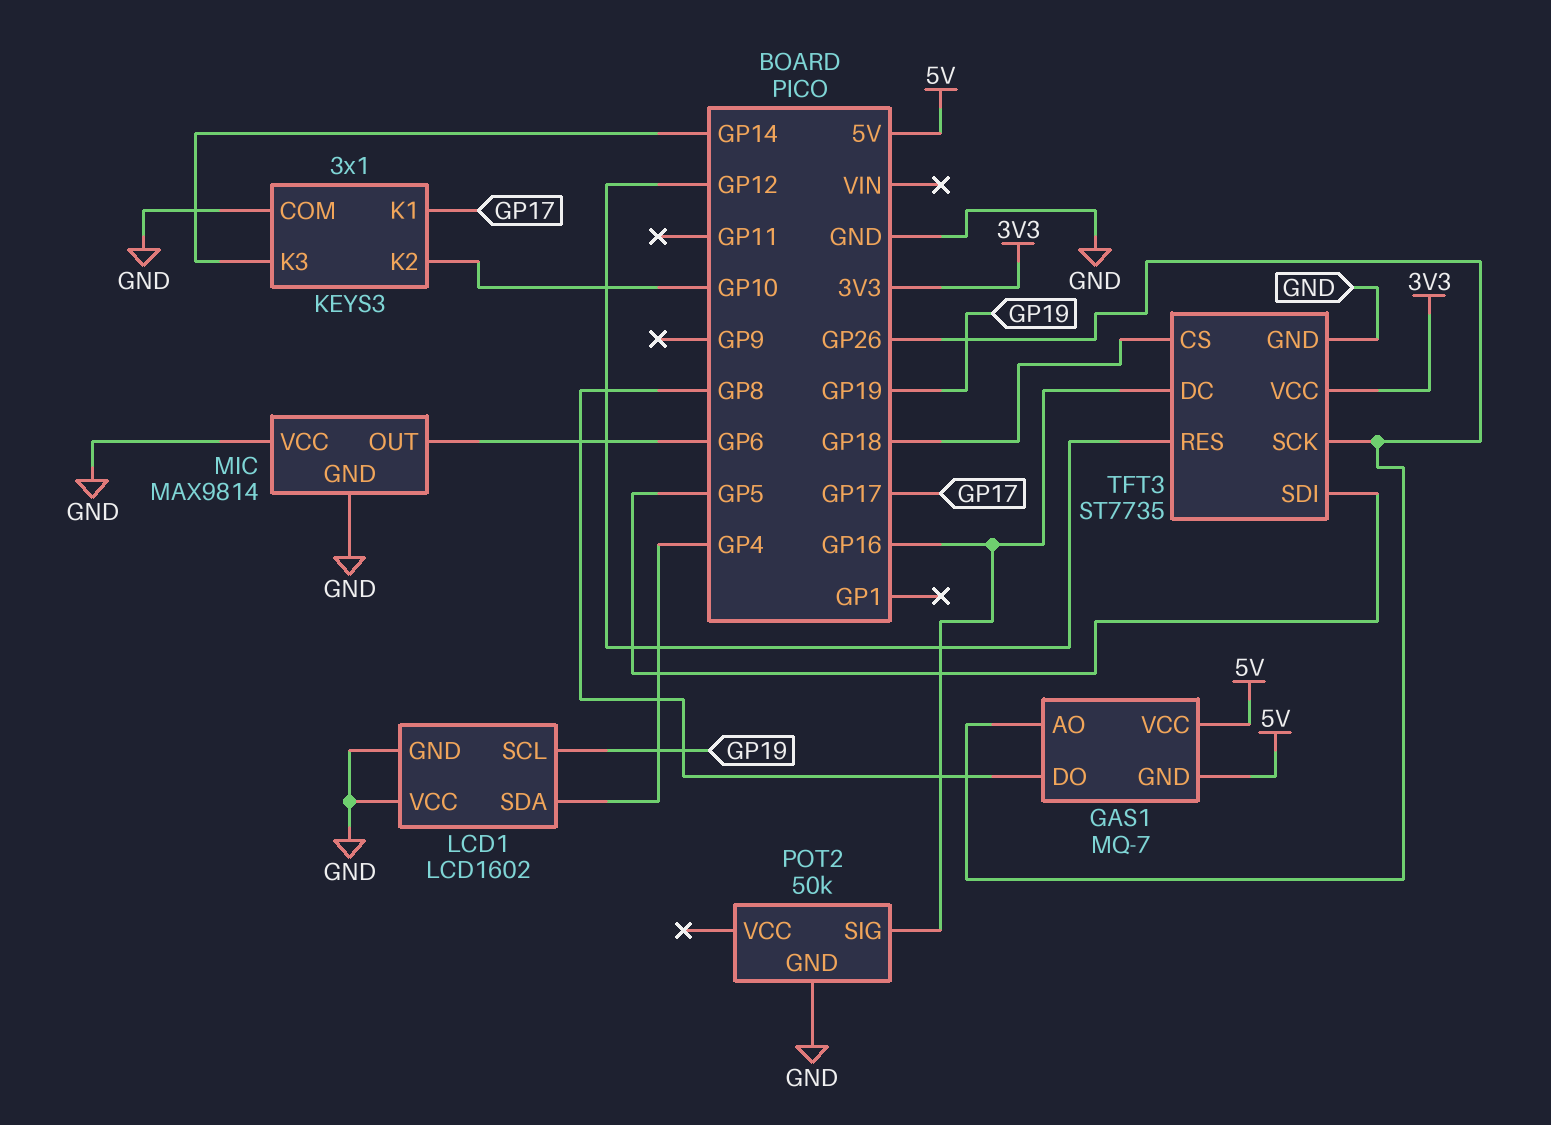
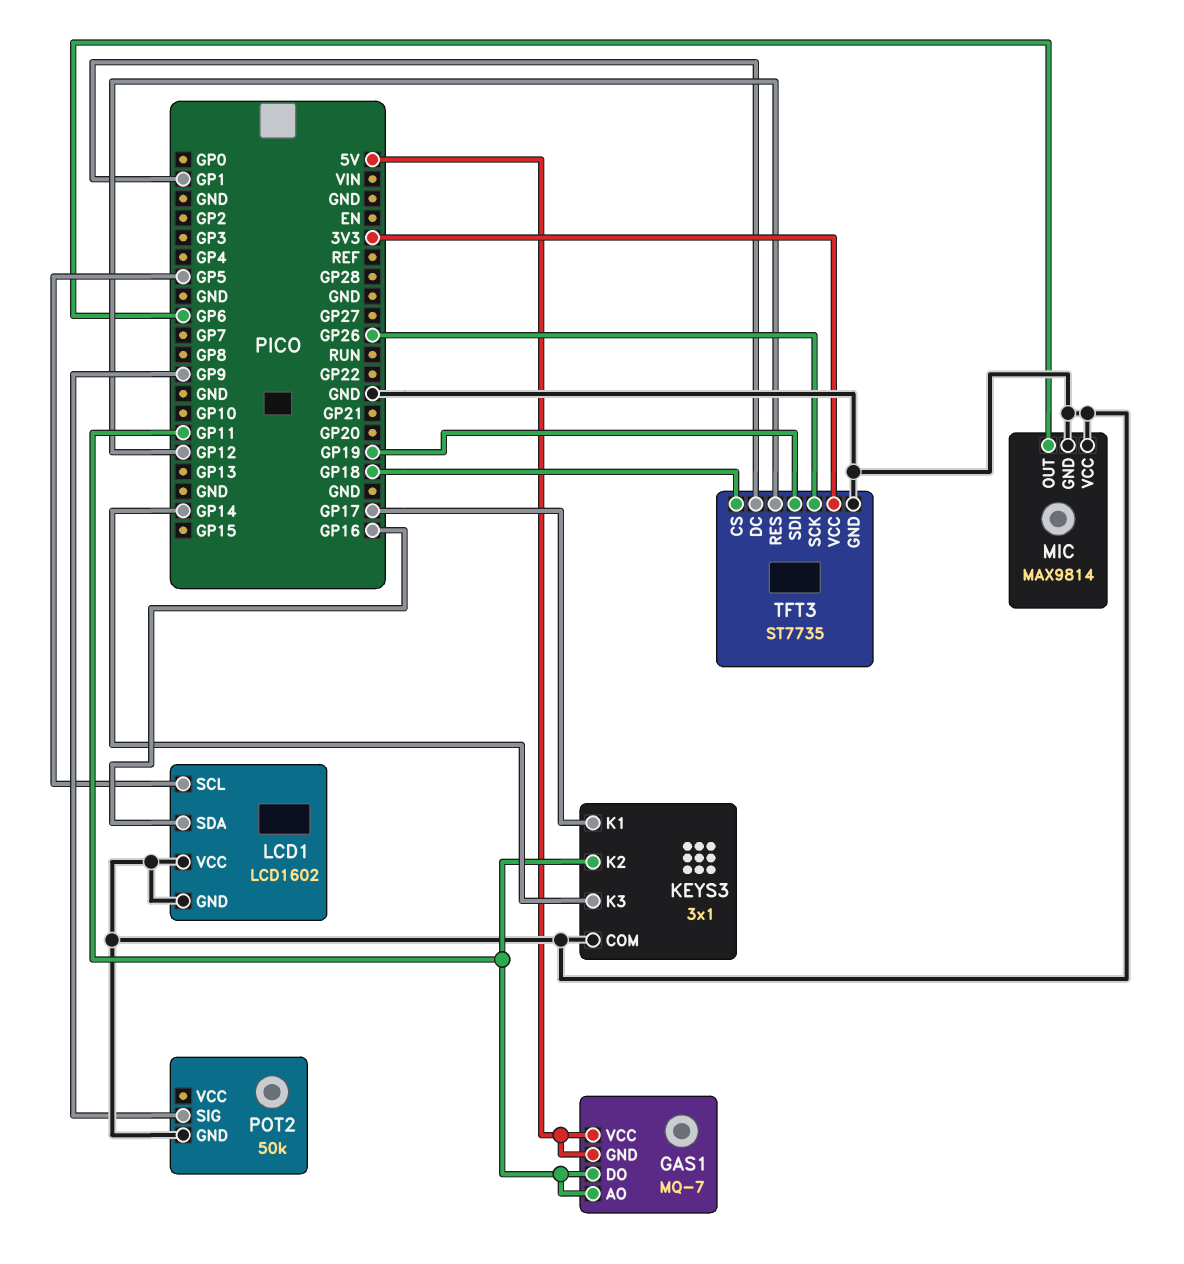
GAS1 pin AO: GP26 -> GP11
GAS1 pin DO: GP8 -> GP11
KEYS3 pin K2: GP10 -> GP11
LCD1 pin SCL: GP19 -> GP5
LCD1 pin SDA: GP4 -> GP16
POT2 pin SIG: GP16 -> GP9
TFT3 pin DC: GP16 -> GP1
TFT3 pin SDI: GP5 -> GP19

